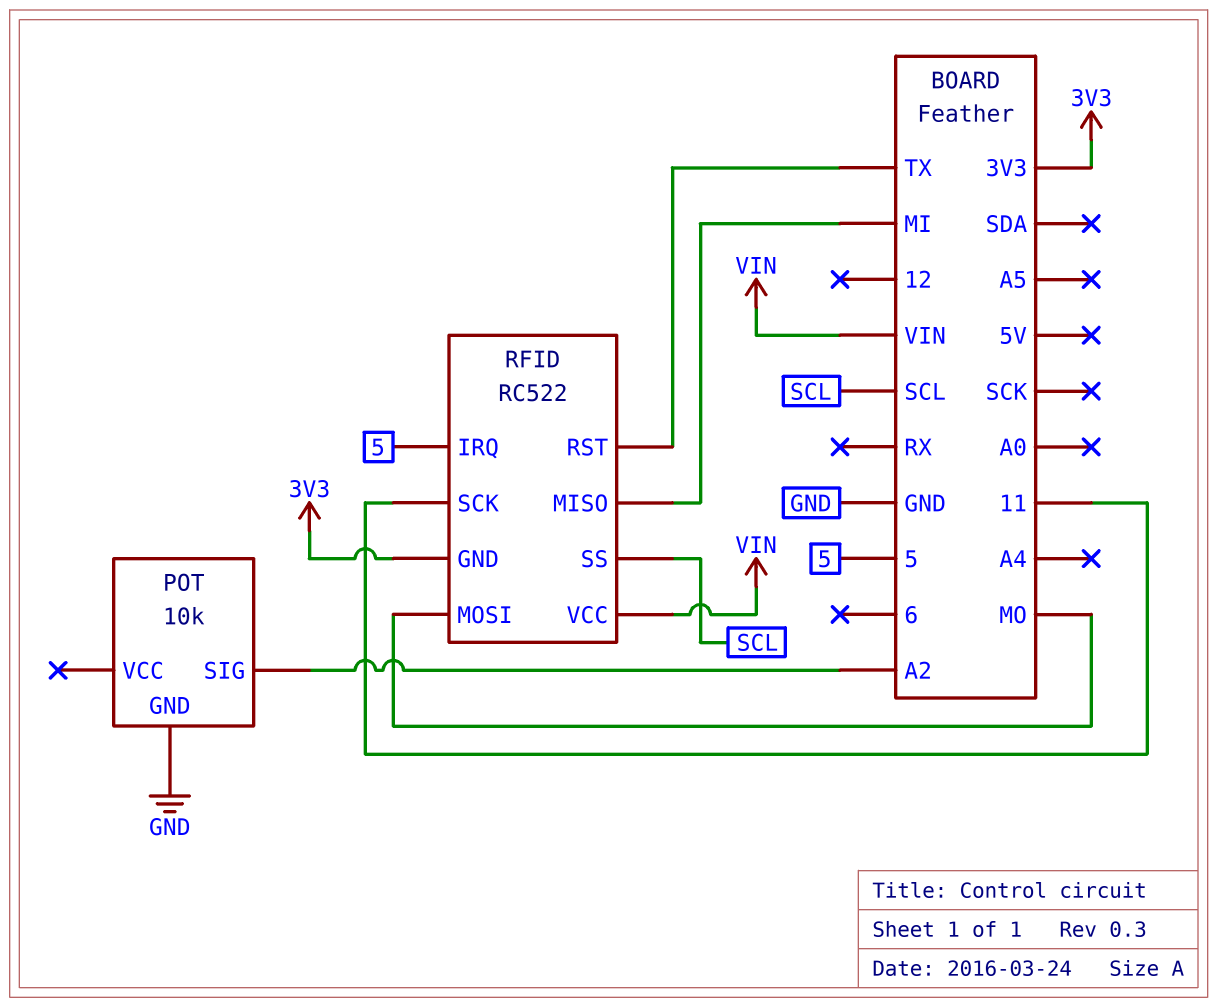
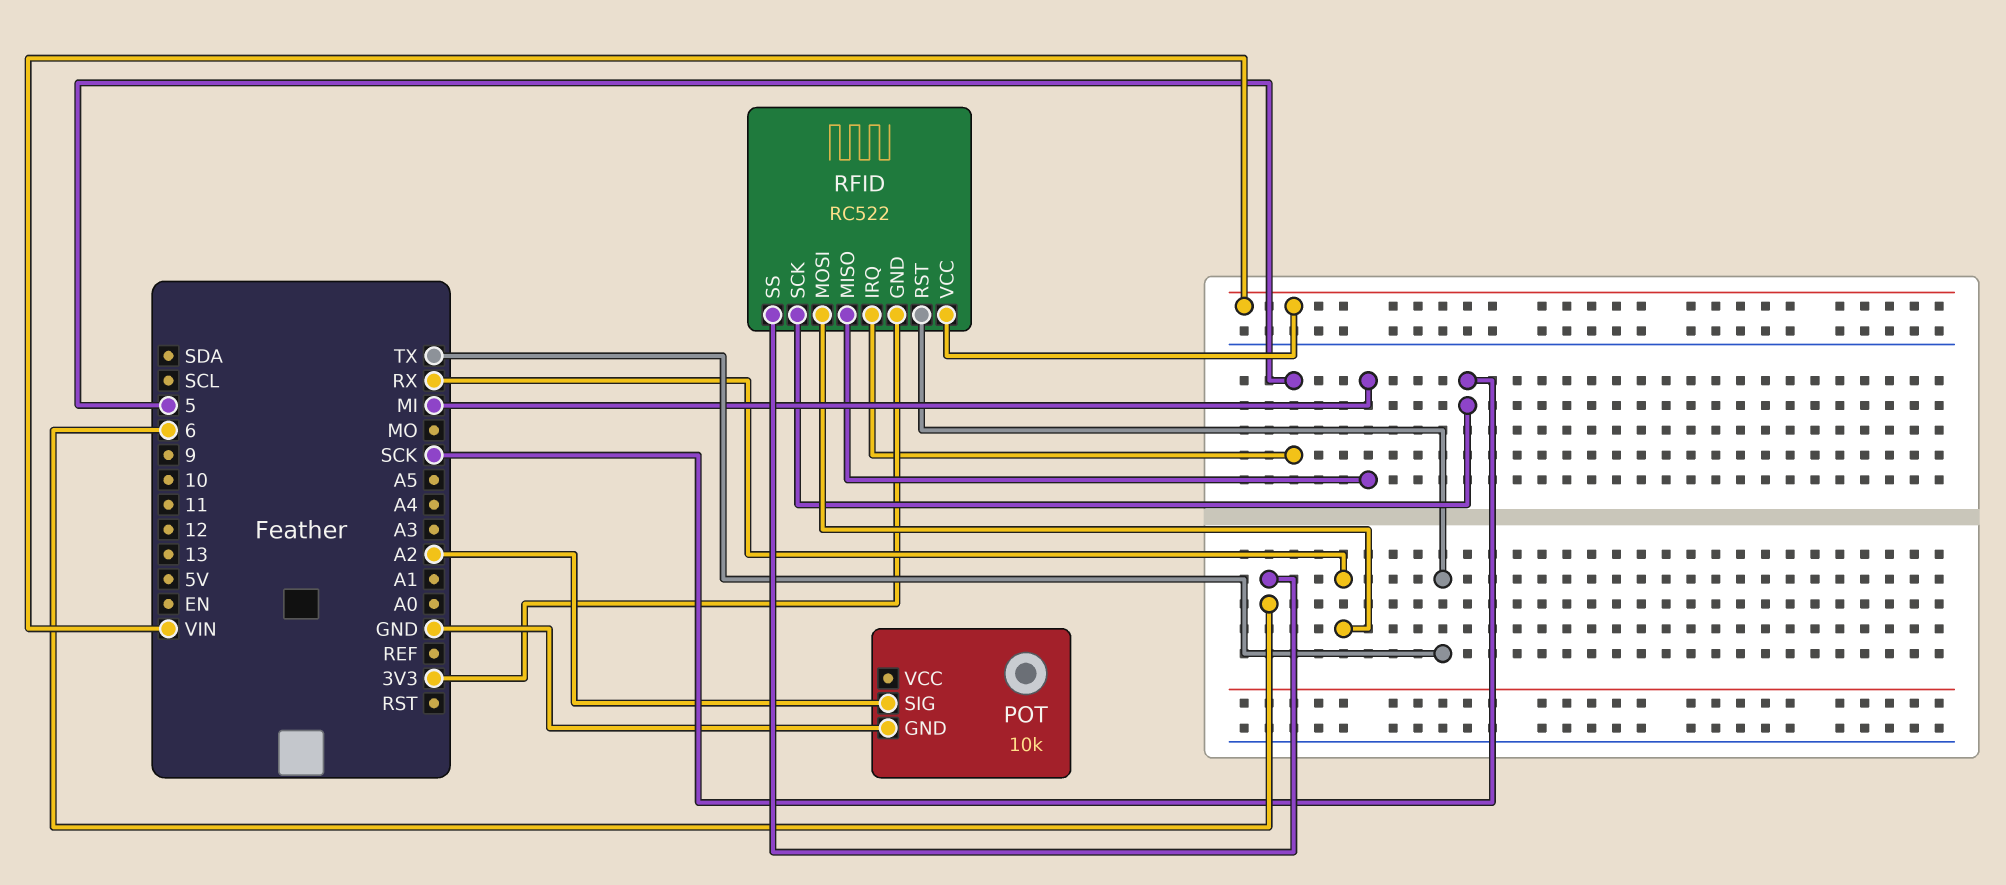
RFID pin MOSI: MO -> RX
RFID pin SCK: 11 -> SCK
RFID pin SS: SCL -> 6

